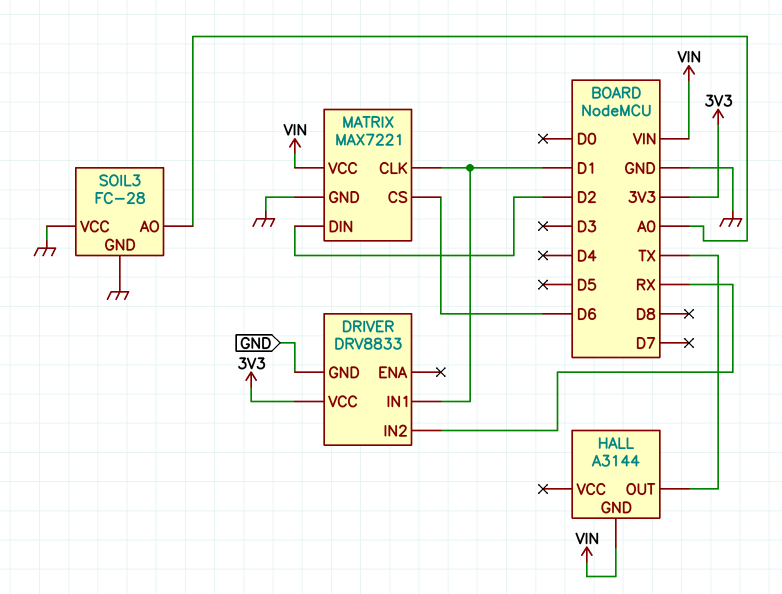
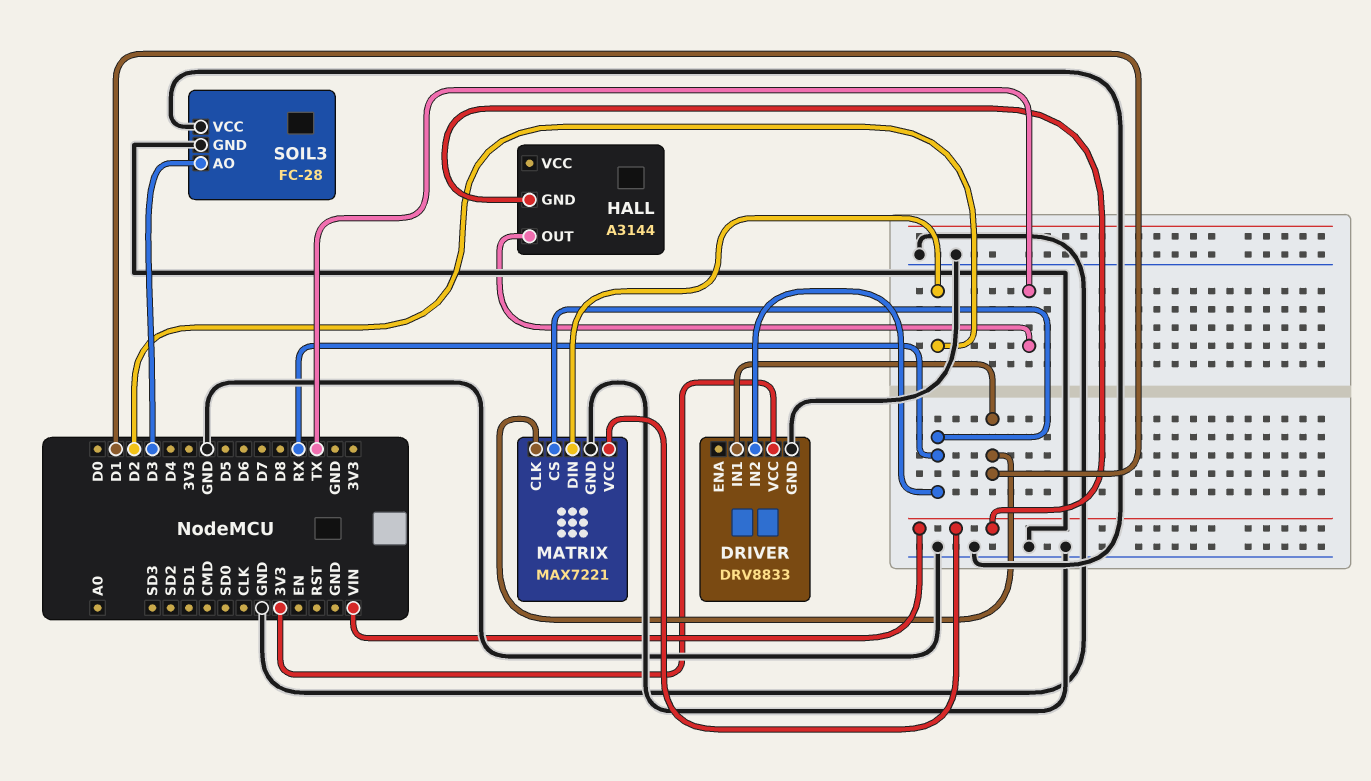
MATRIX pin CS: D6 -> RX
SOIL3 pin AO: A0 -> D3

